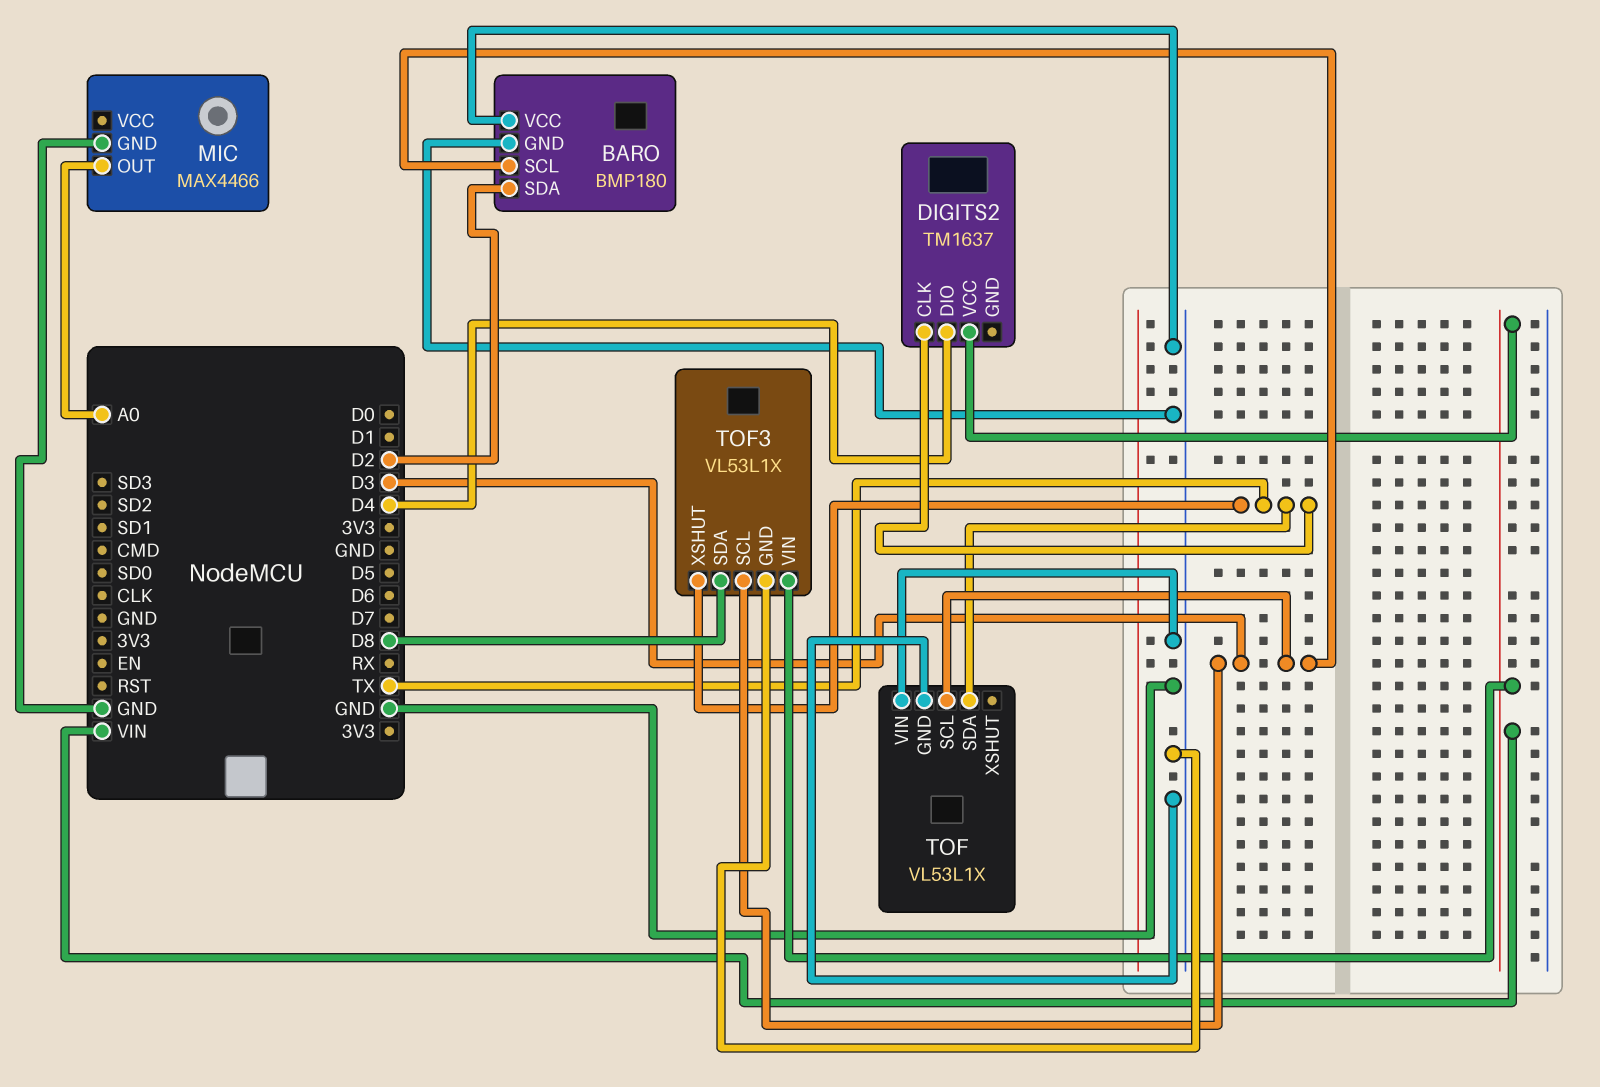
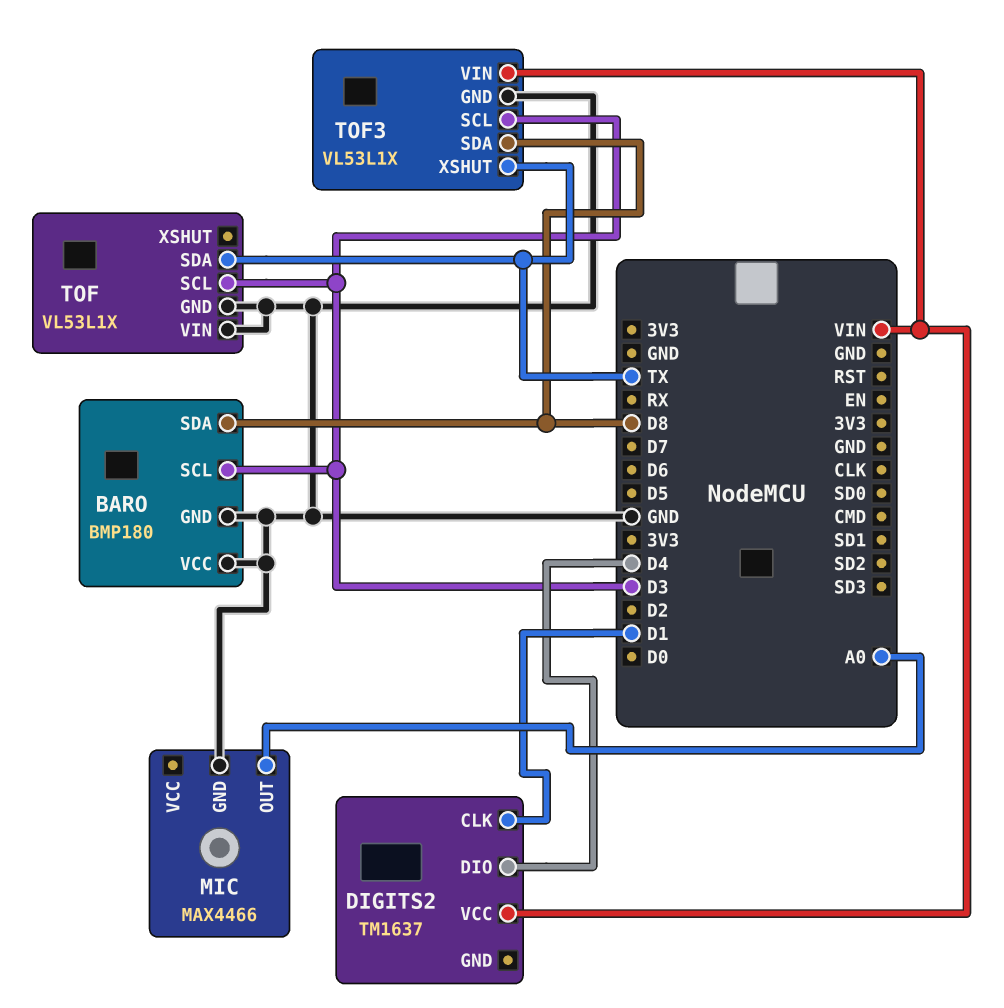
BARO pin SDA: D2 -> D8
DIGITS2 pin CLK: TX -> D1

